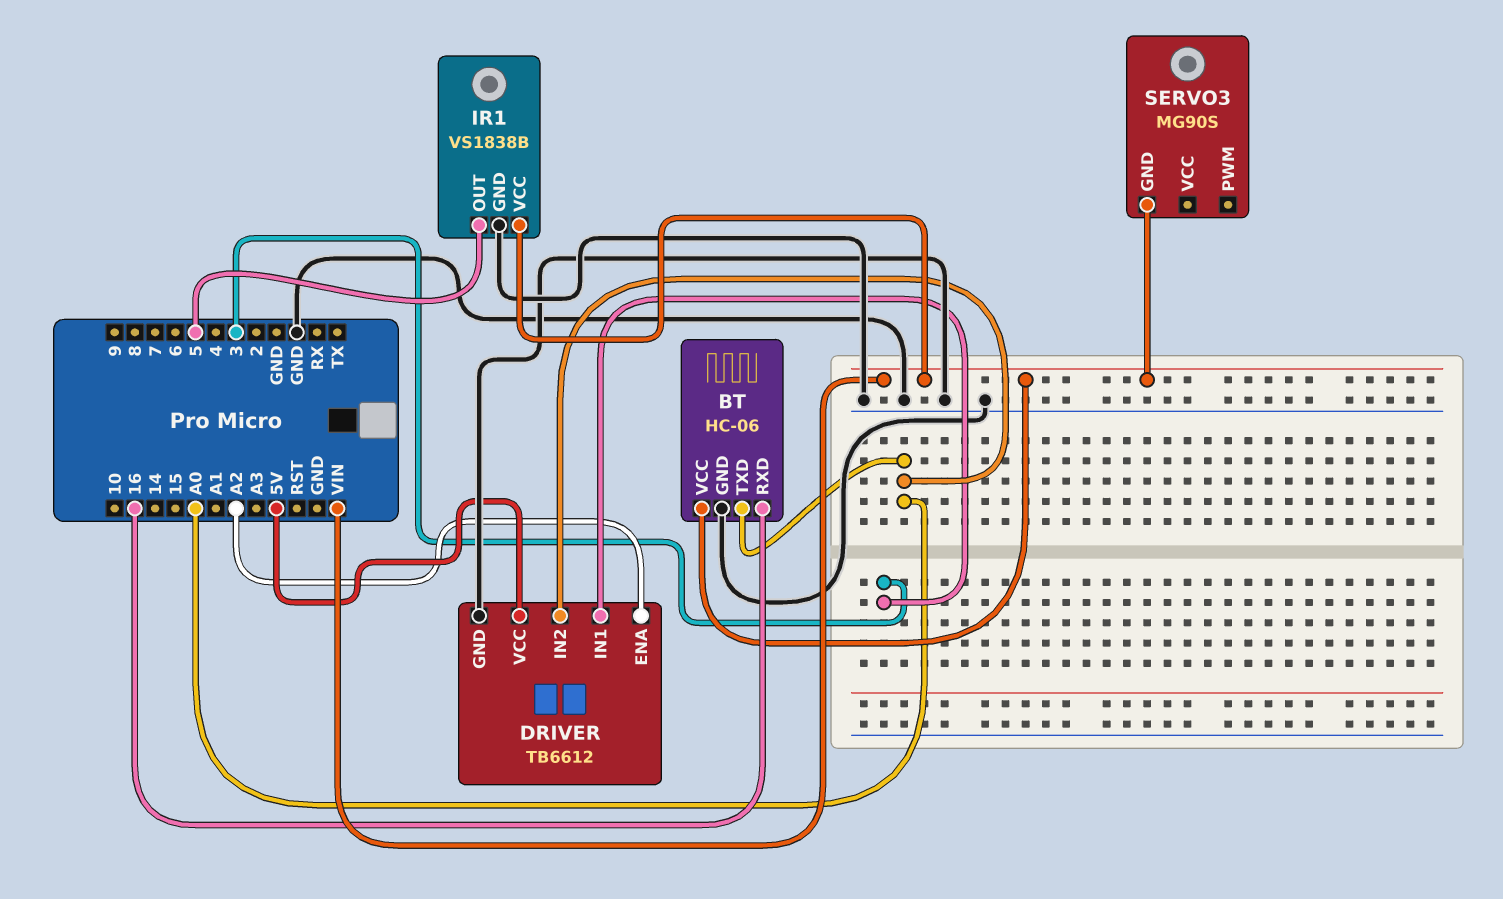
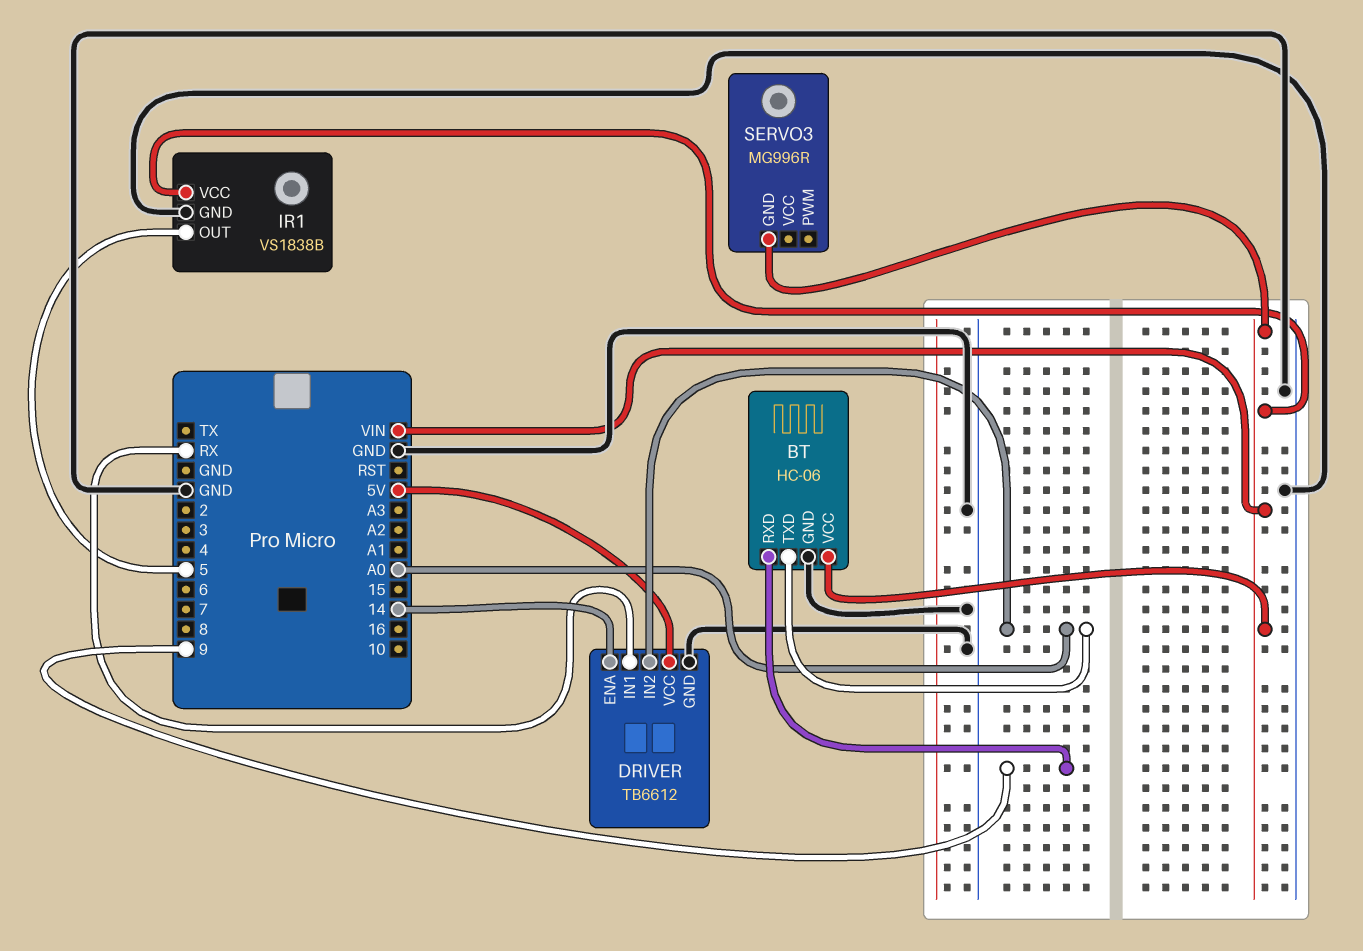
BT pin RXD: 16 -> 9
DRIVER pin ENA: A2 -> 14
DRIVER pin IN1: 3 -> RX
SERVO3: MG90S -> MG996R

